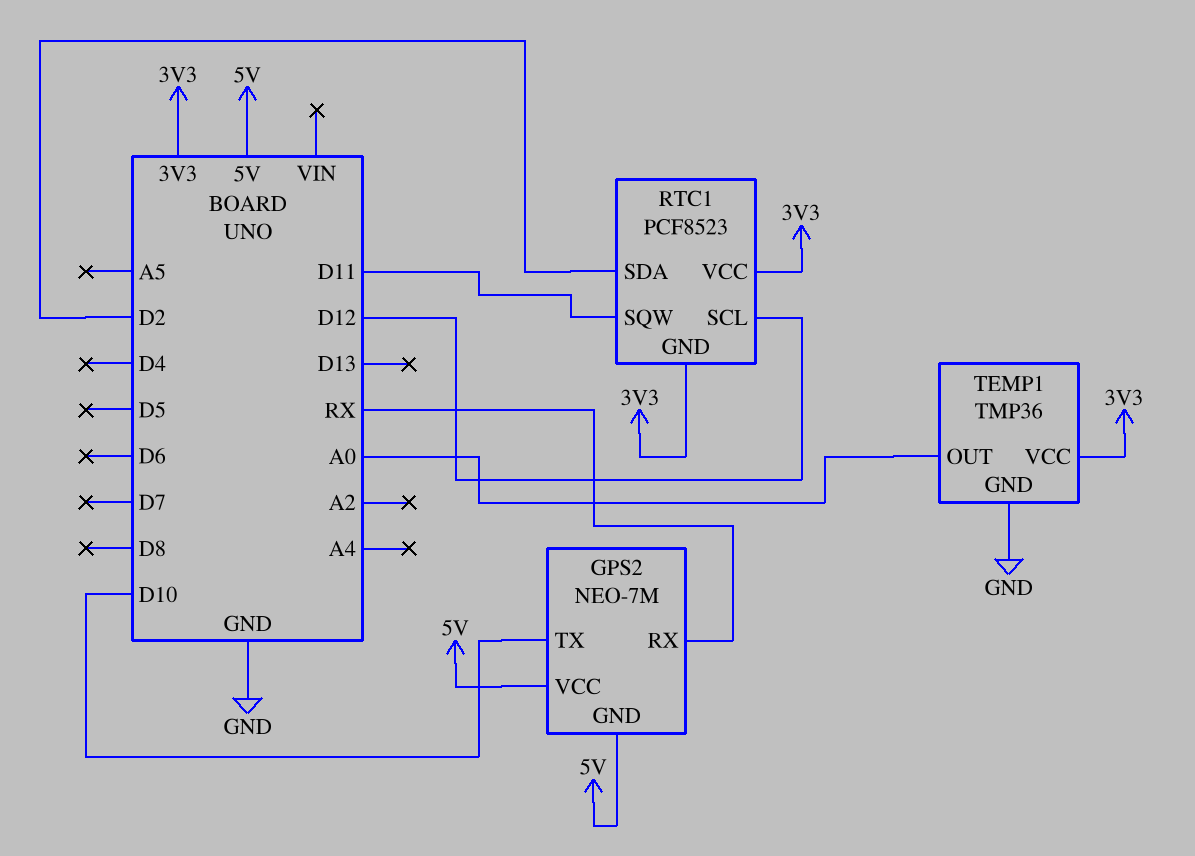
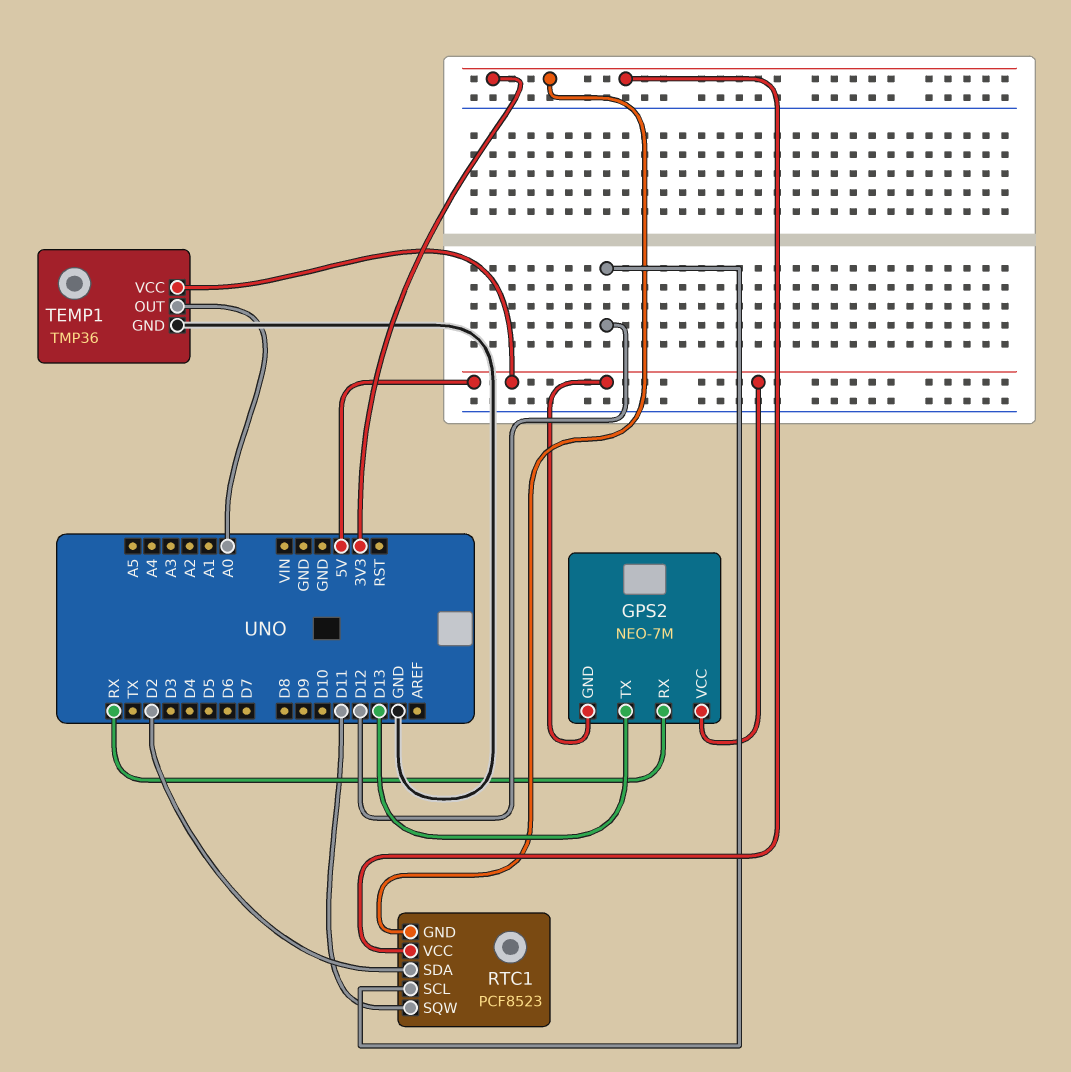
GPS2 pin TX: D10 -> D13
TEMP1 pin VCC: 3V3 -> 5V

